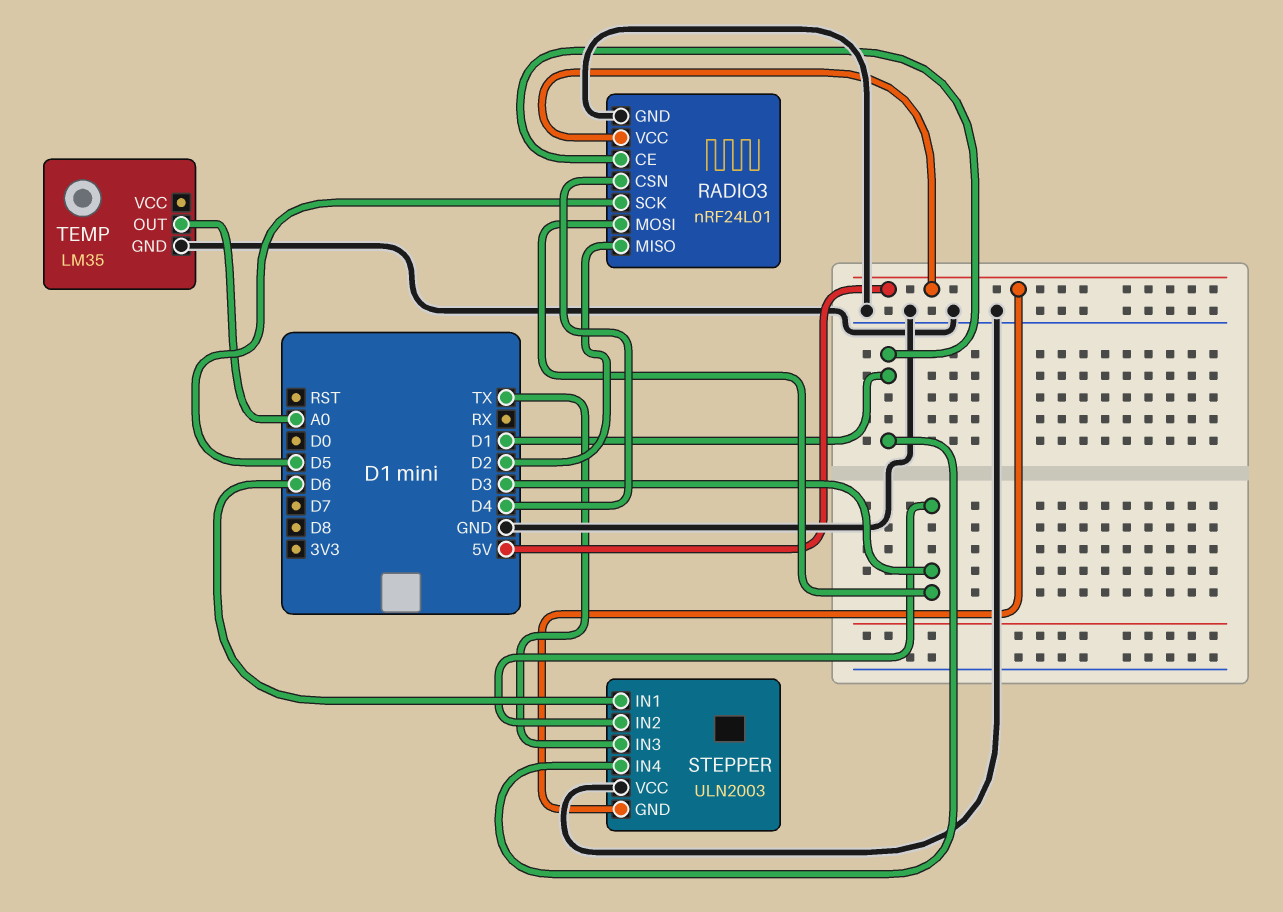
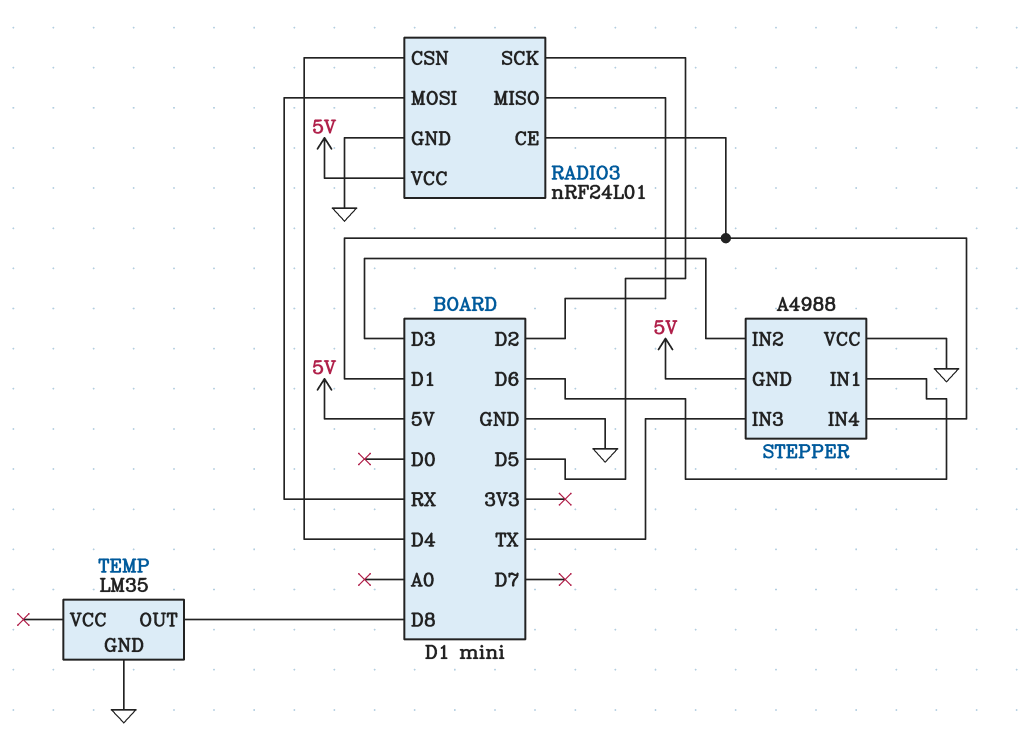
RADIO3 pin MOSI: D3 -> RX
STEPPER: ULN2003 -> A4988
TEMP pin OUT: A0 -> D8

